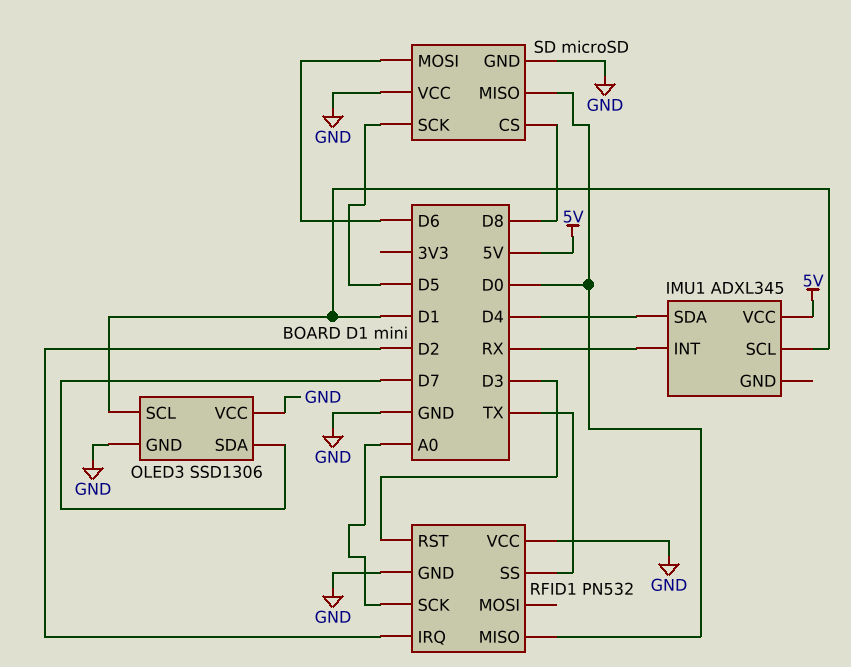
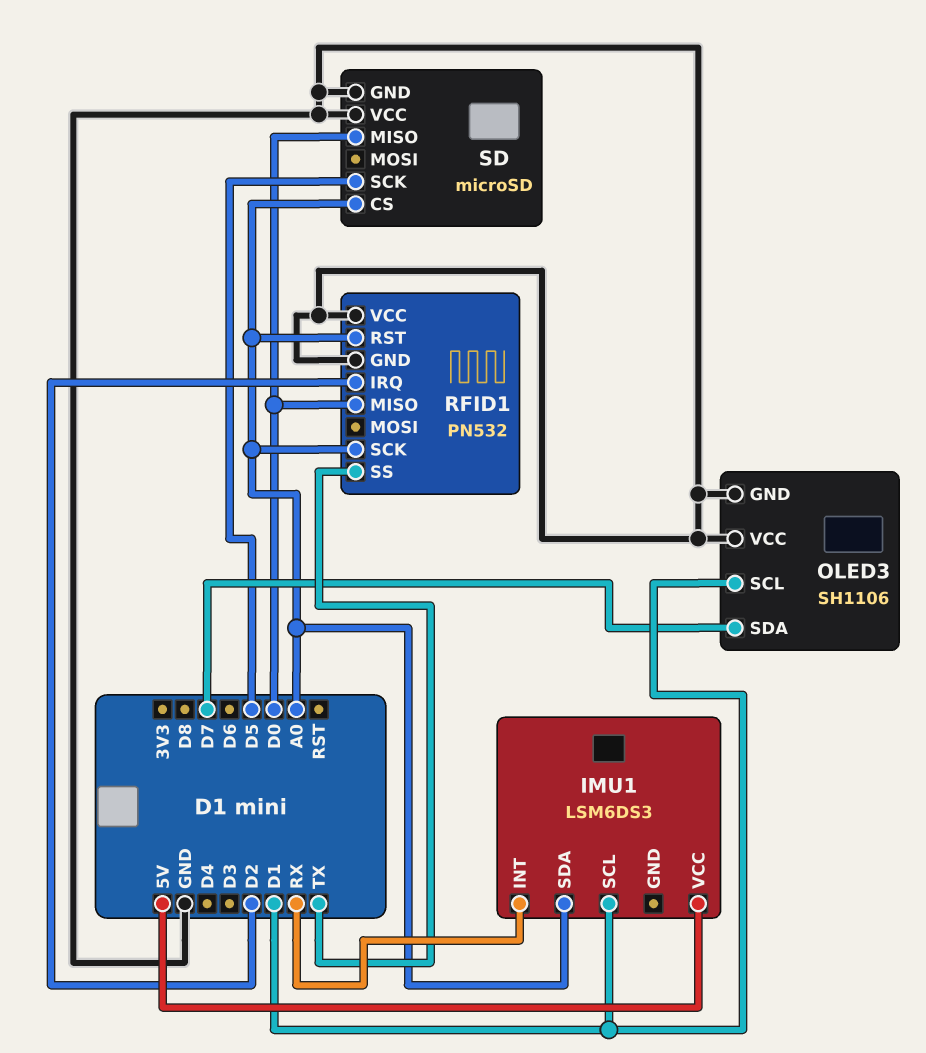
IMU1: ADXL345 -> LSM6DS3
IMU1 pin SDA: D4 -> A0
OLED3: SSD1306 -> SH1106
RFID1 pin RST: D3 -> A0
SD pin CS: D8 -> A0
SD pin MOSI: D6 -> none

